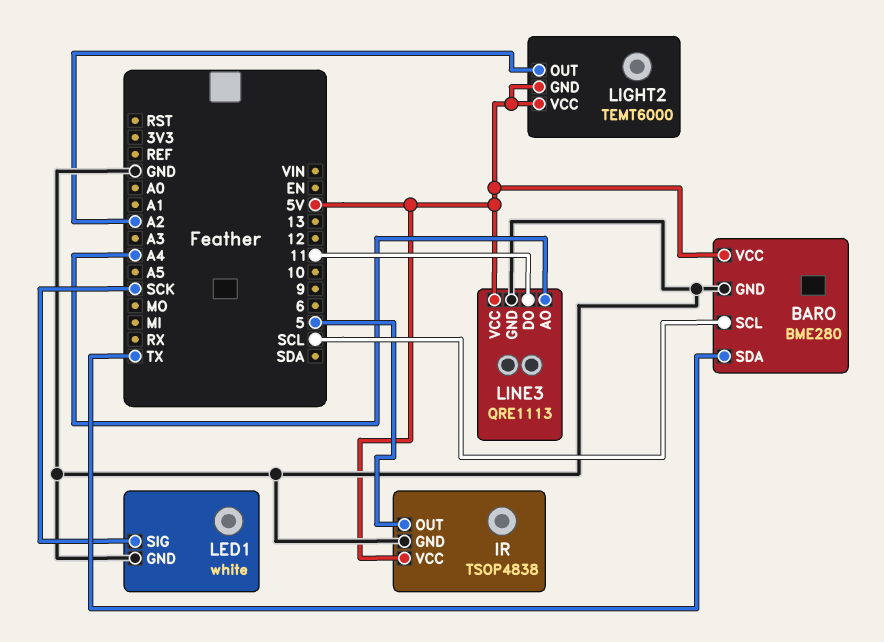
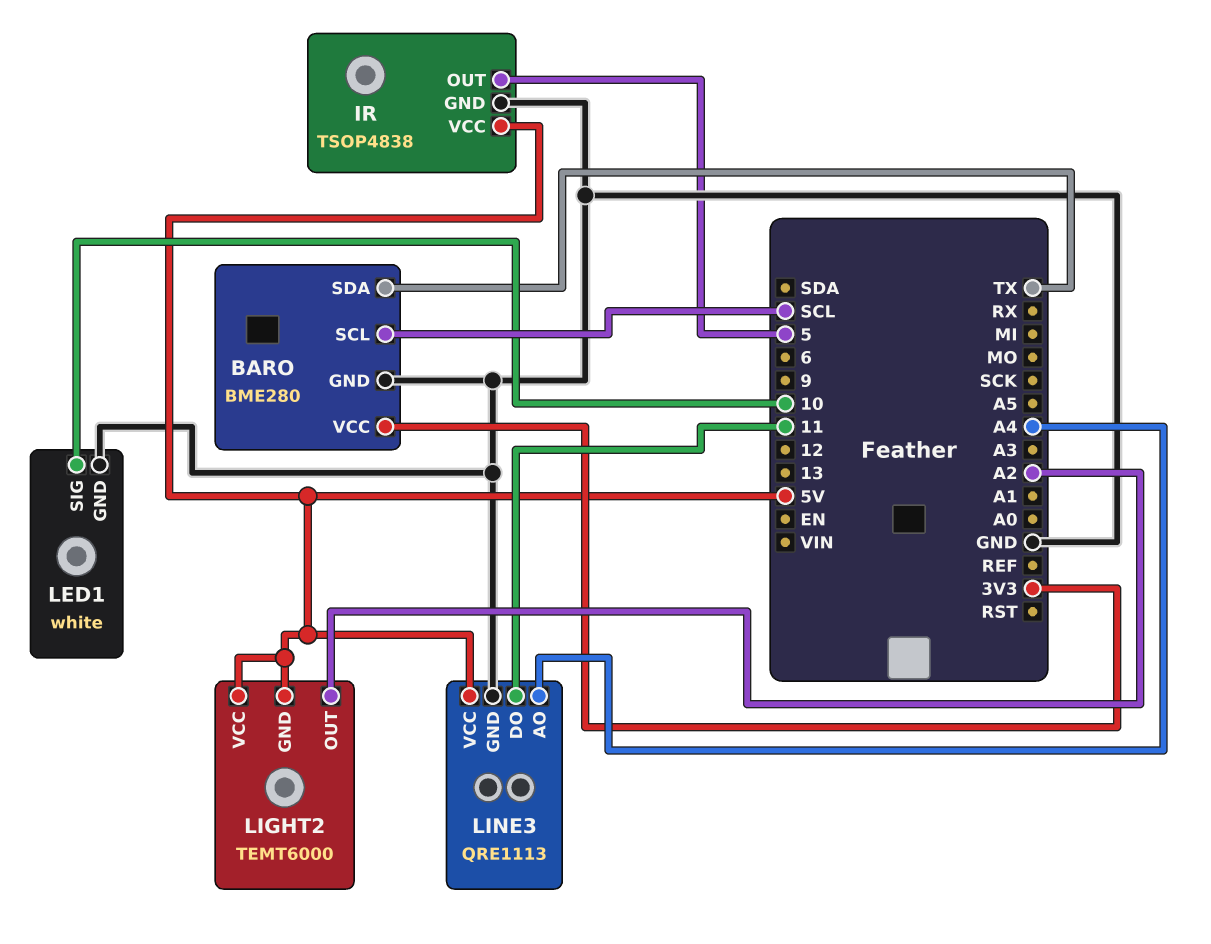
BARO pin VCC: 5V -> 3V3
LED1 pin SIG: SCK -> 10

